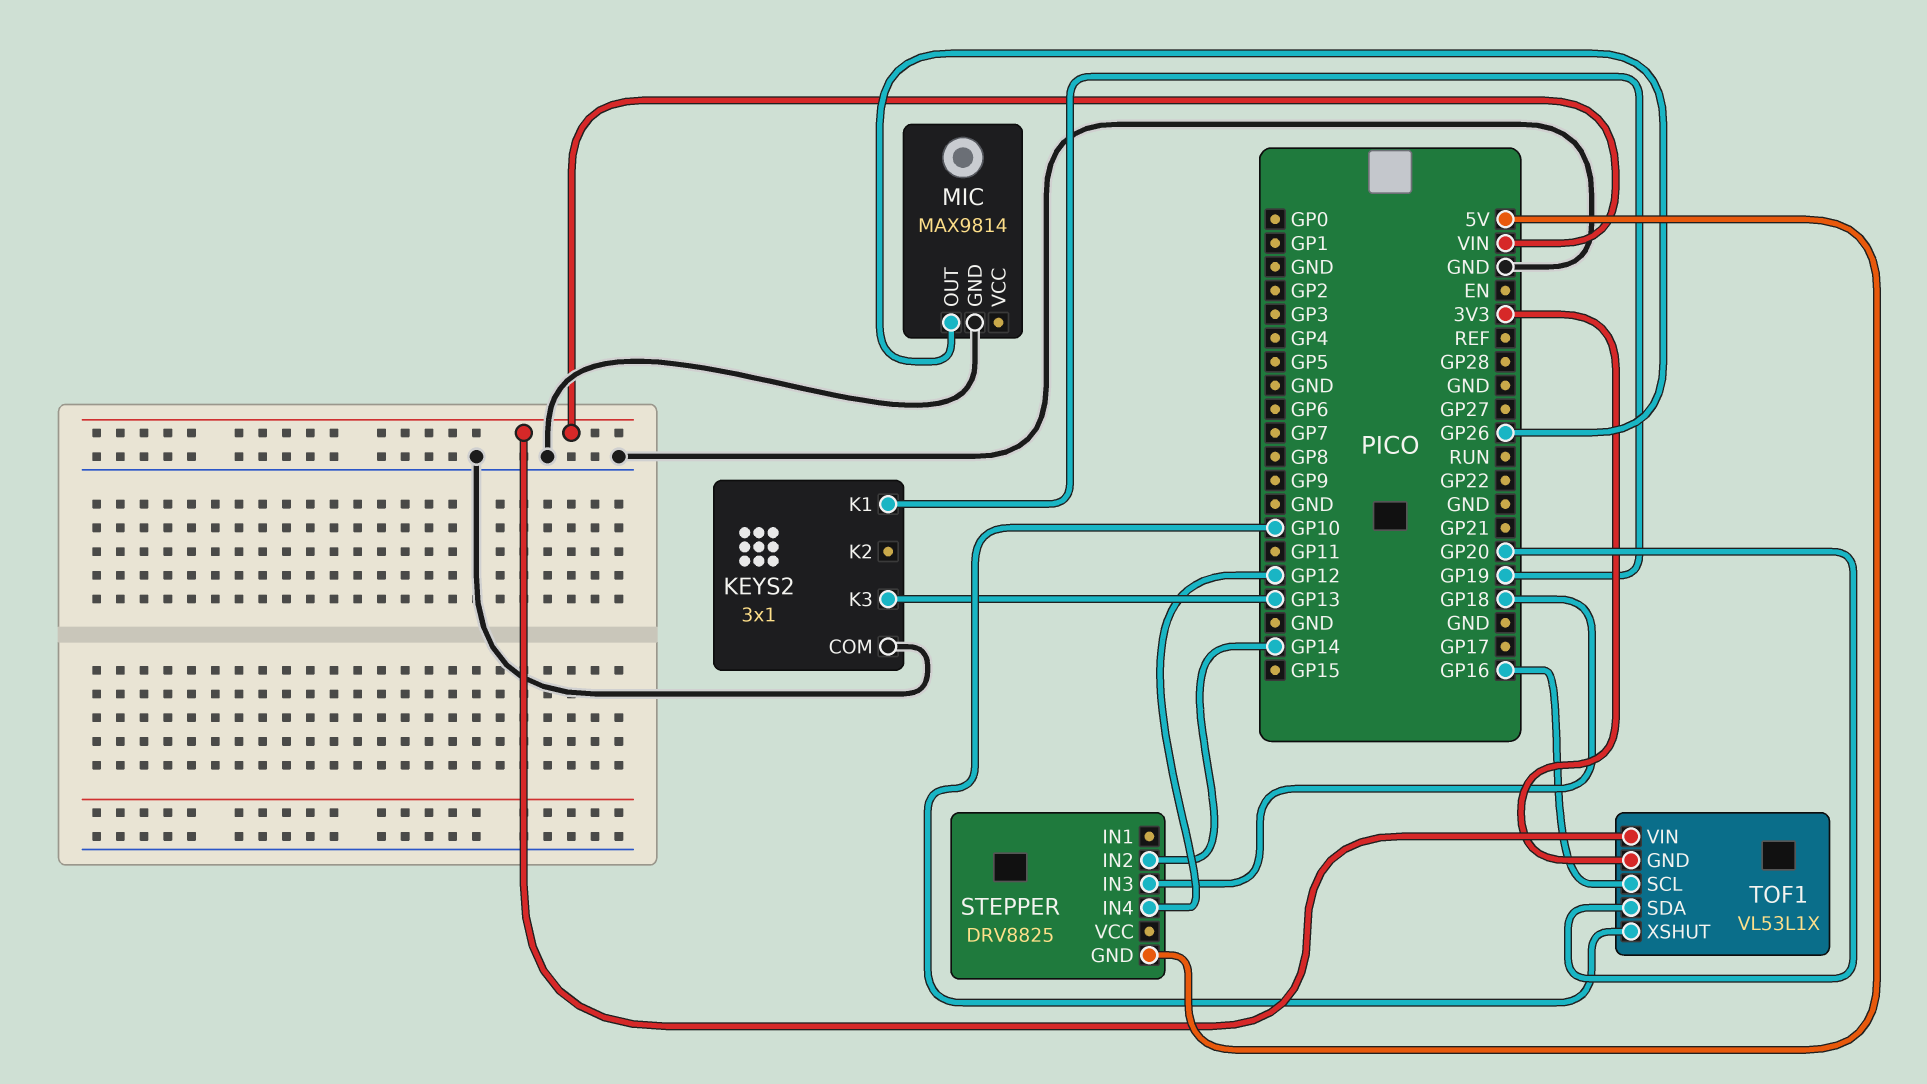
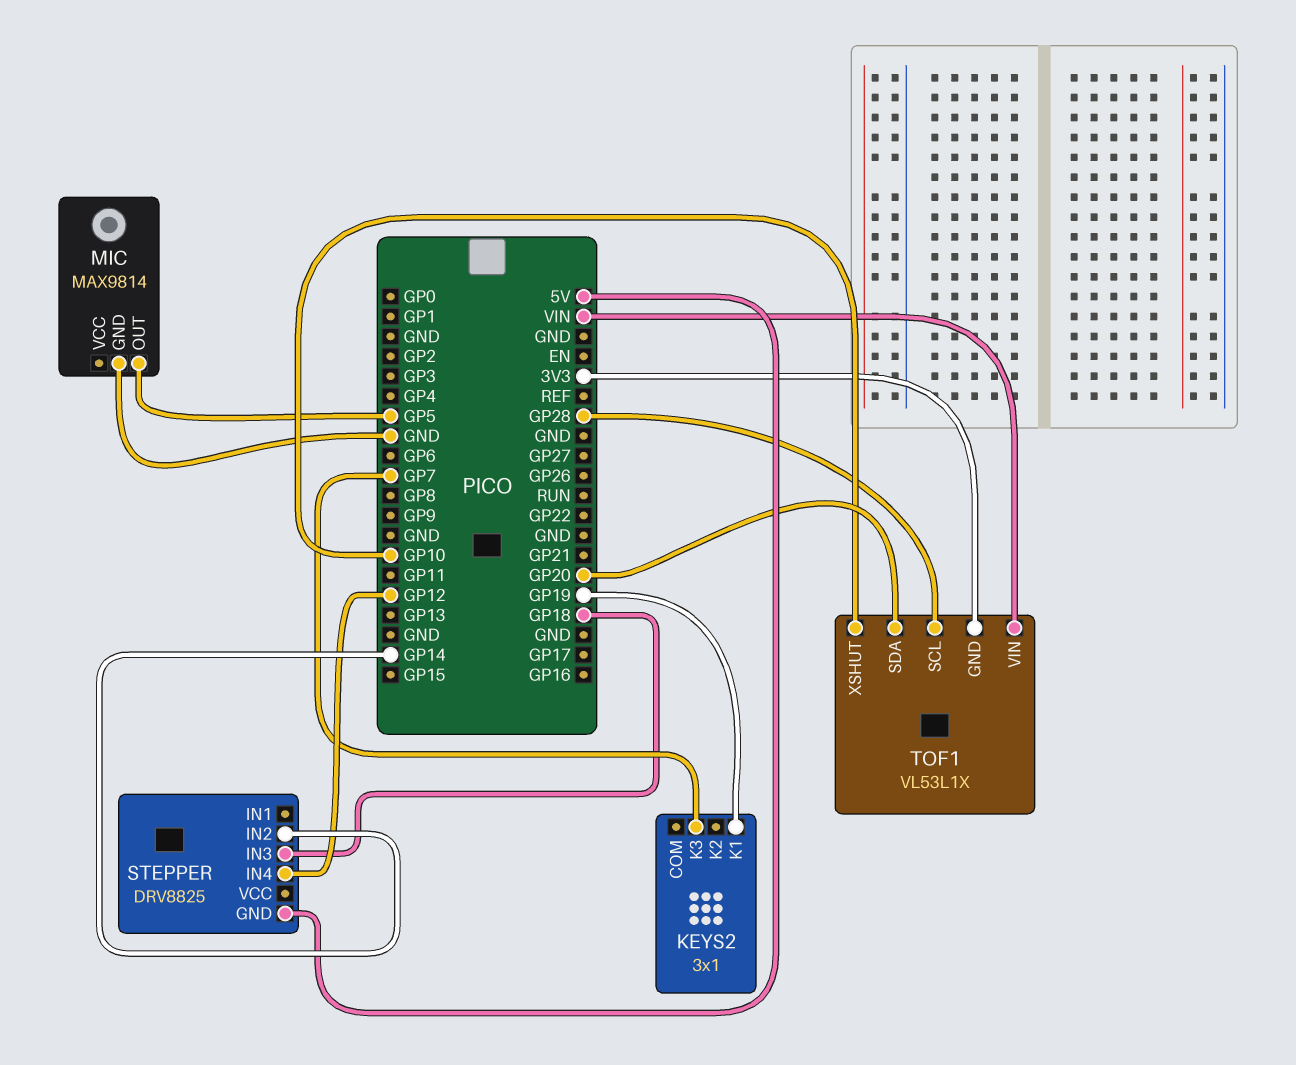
KEYS2 pin COM: GND -> none
KEYS2 pin K3: GP13 -> GP7
MIC pin OUT: GP26 -> GP5
TOF1 pin SCL: GP16 -> GP28

